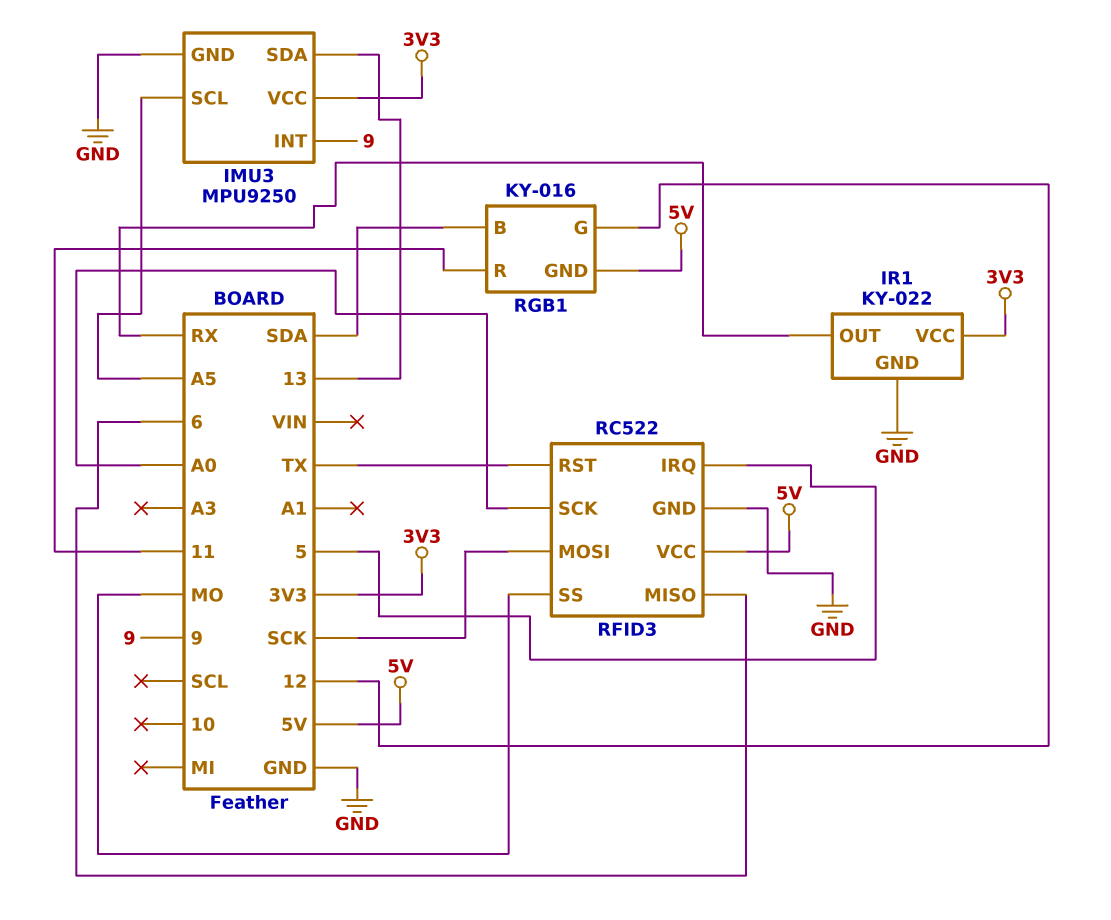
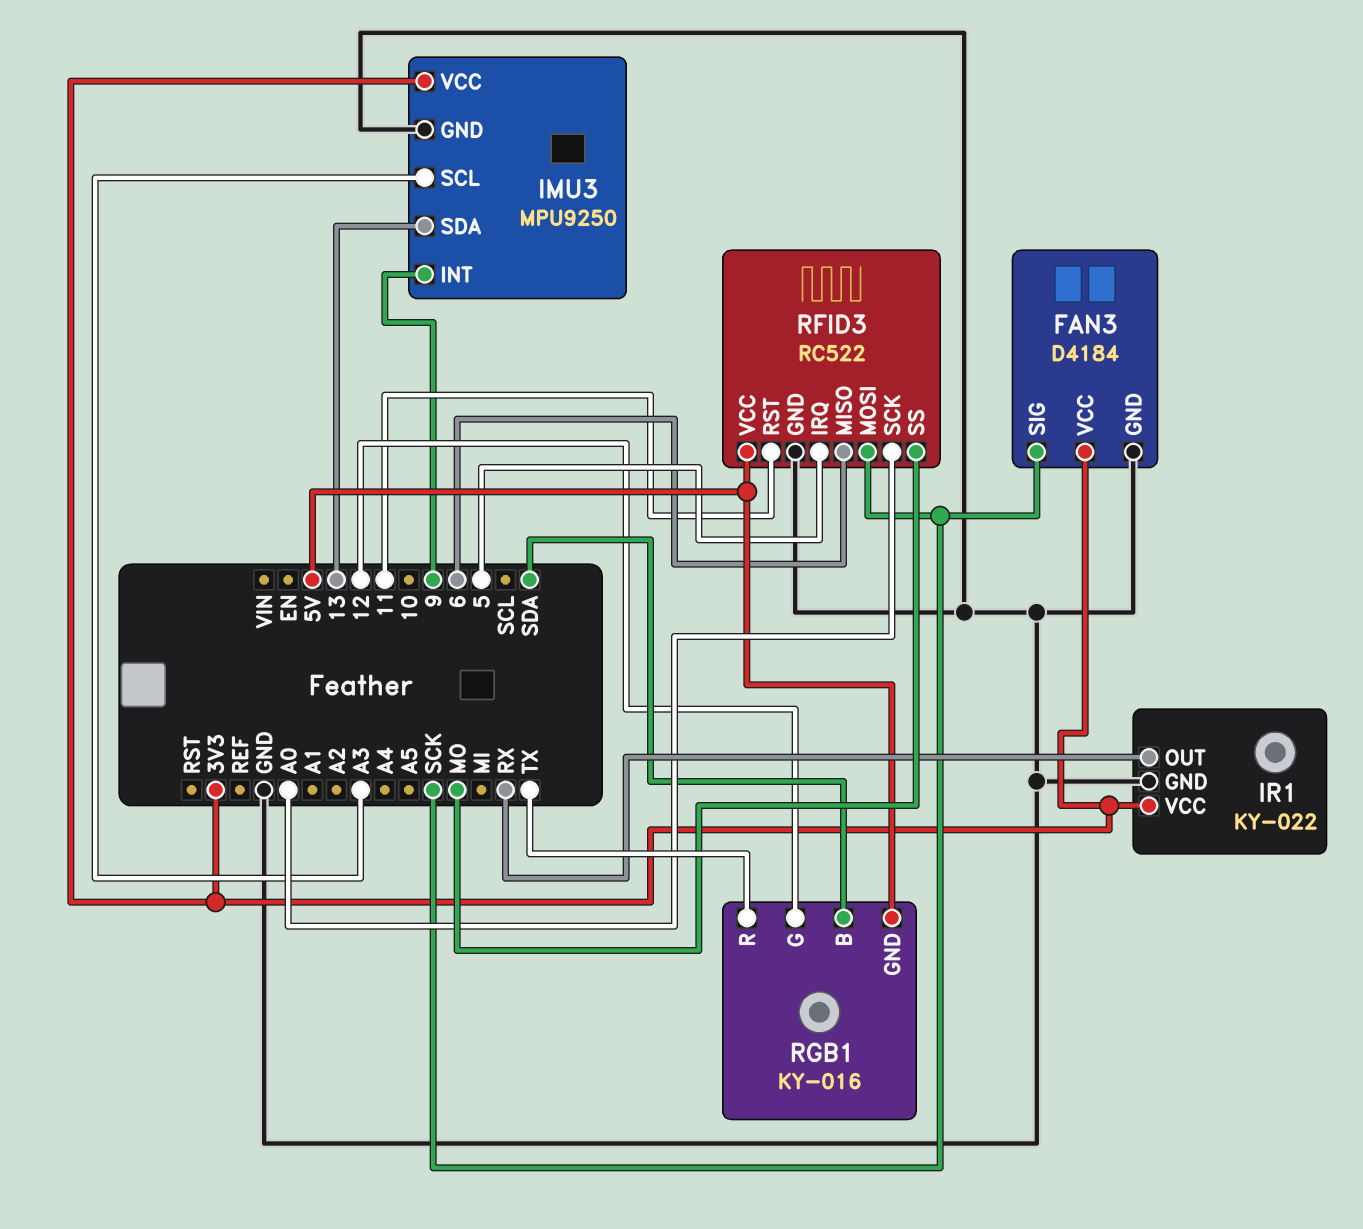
FAN3: none -> D4184
FAN3 pin GND: none -> GND
FAN3 pin SIG: none -> SCK
FAN3 pin VCC: none -> 3V3
IMU3 pin SCL: A5 -> A3
RFID3 pin RST: TX -> 11
RGB1 pin R: 11 -> TX

